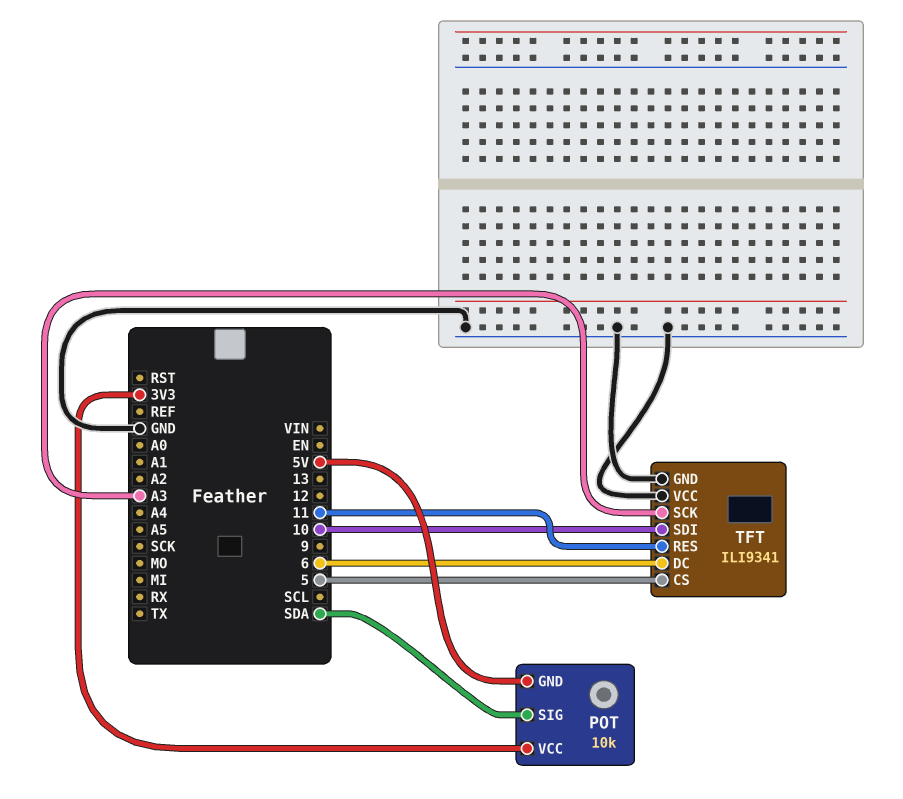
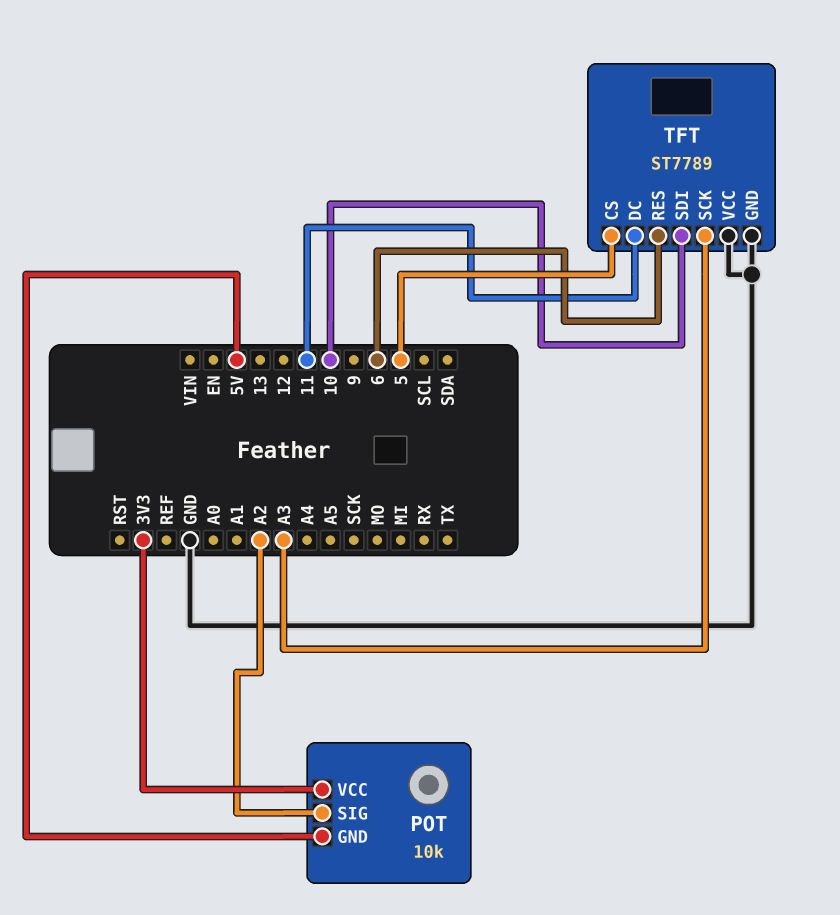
POT pin SIG: SDA -> A2
TFT: ILI9341 -> ST7789
TFT pin DC: 6 -> 11
TFT pin RES: 11 -> 6

